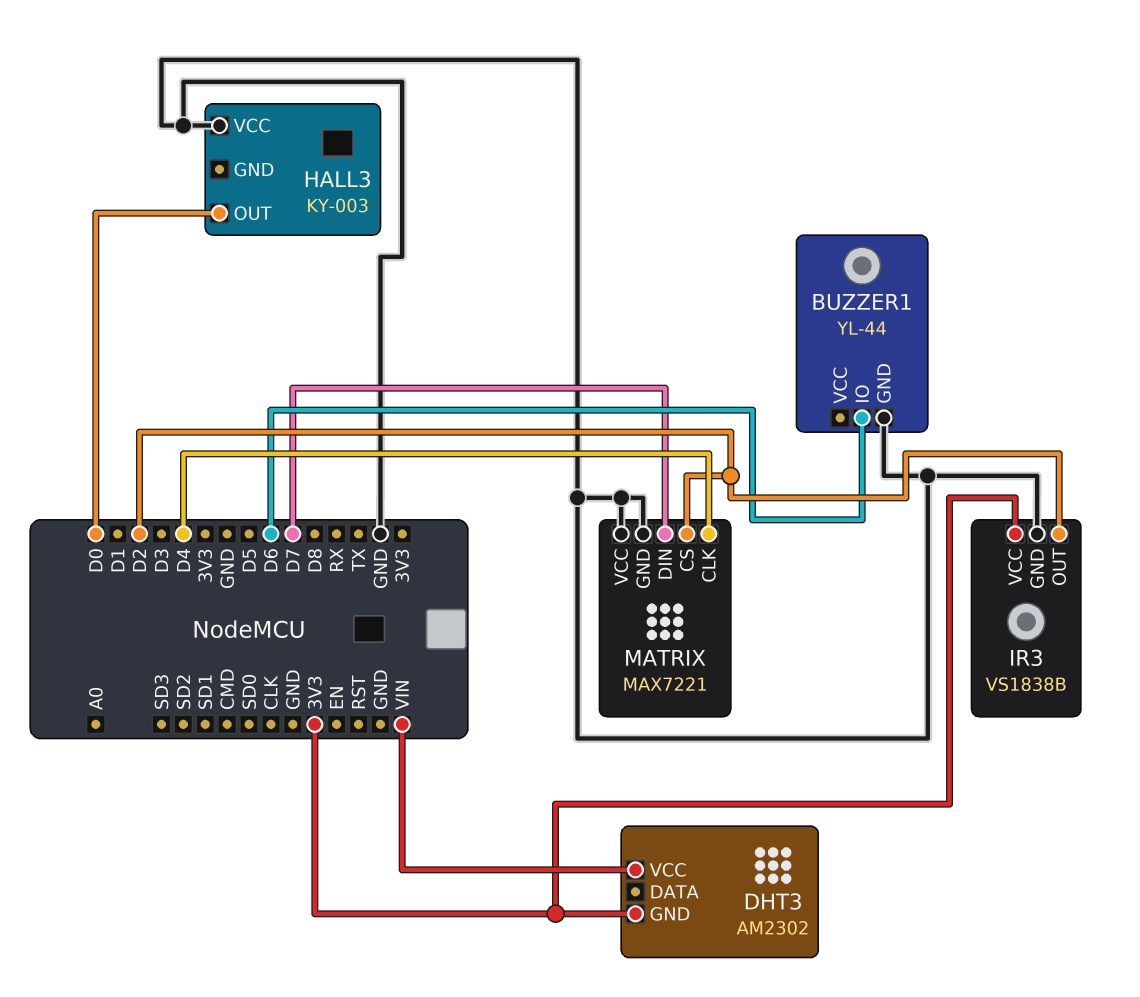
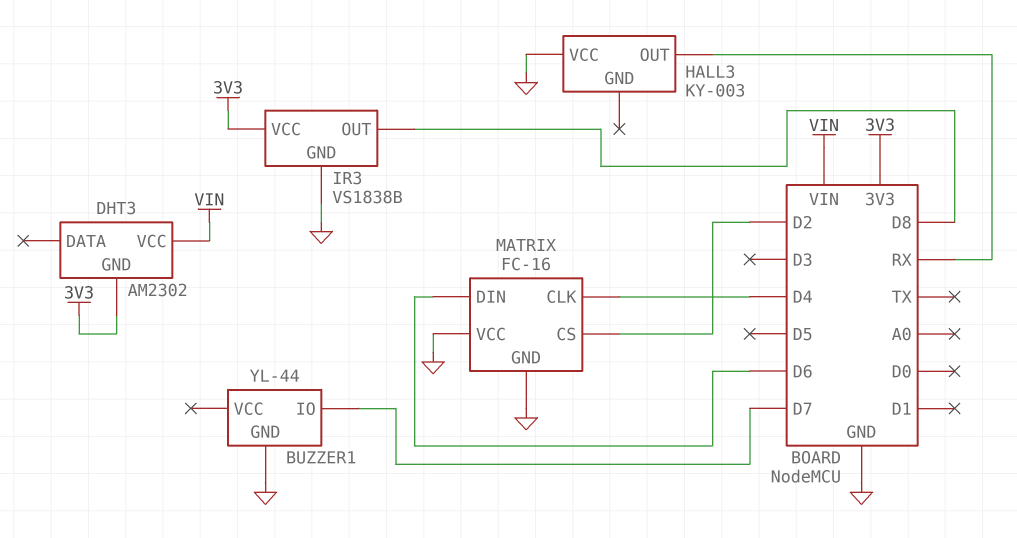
BUZZER1 pin IO: D6 -> D7
HALL3 pin OUT: D0 -> RX
IR3 pin OUT: D2 -> D8
MATRIX: MAX7221 -> FC-16
MATRIX pin DIN: D7 -> D6

